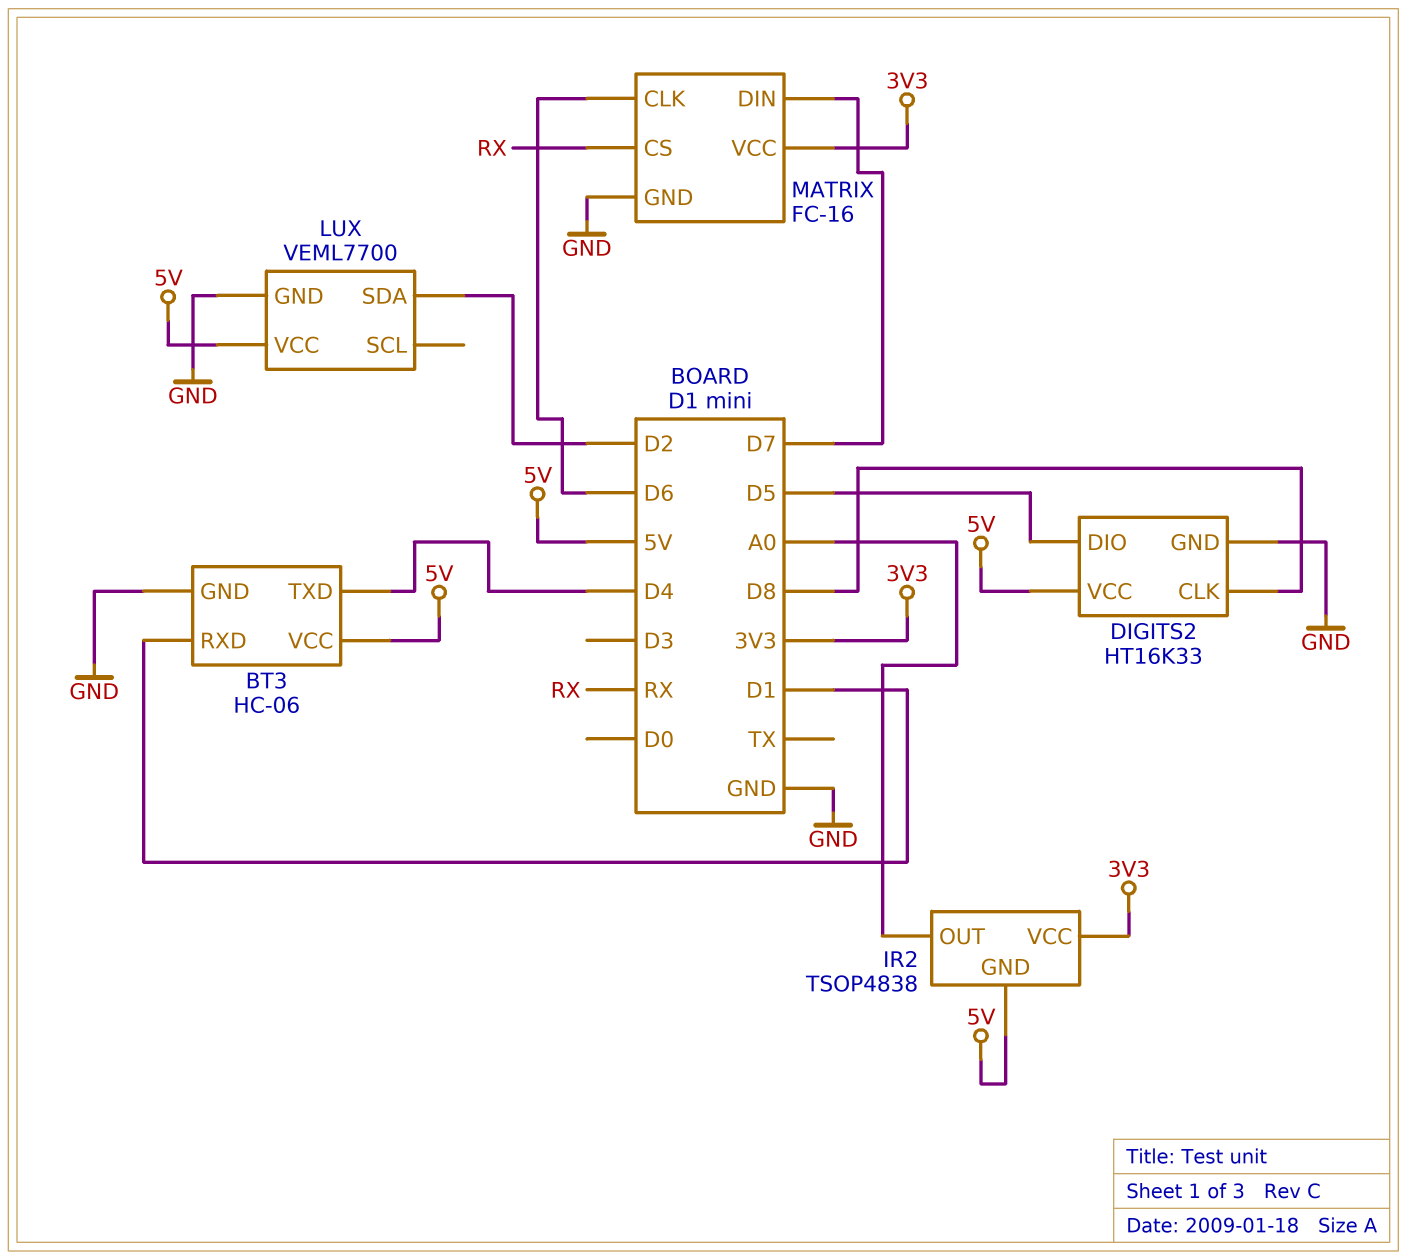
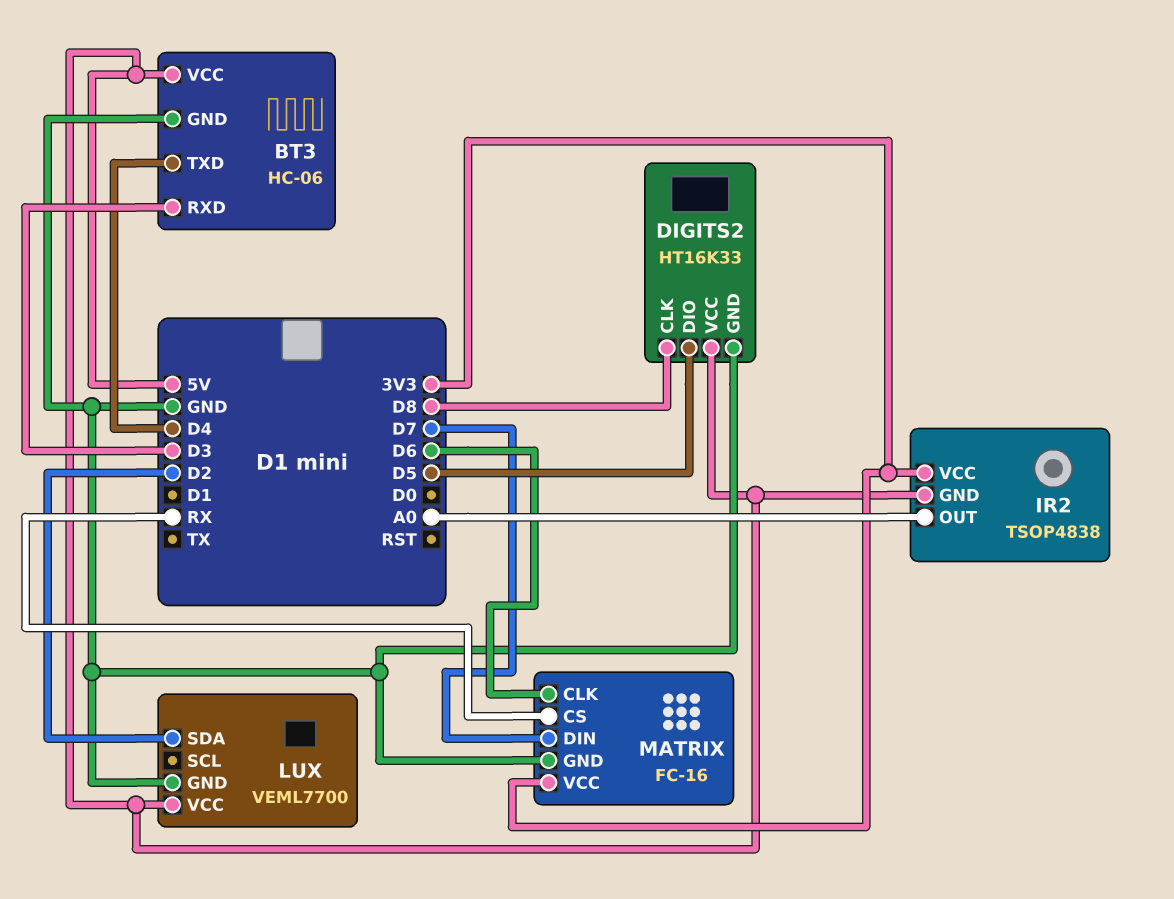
BT3 pin RXD: D1 -> D3

